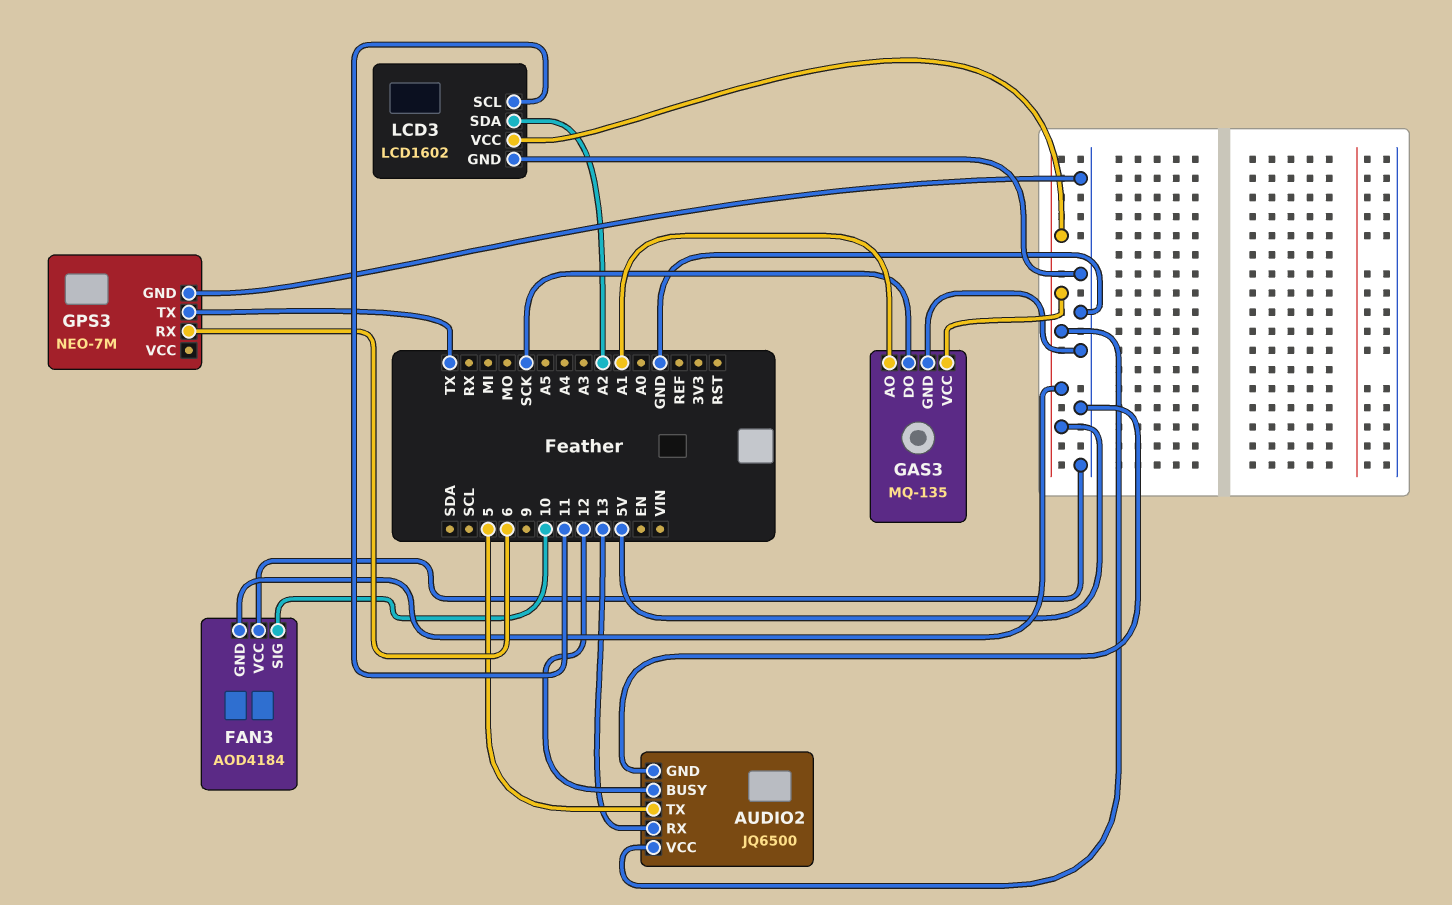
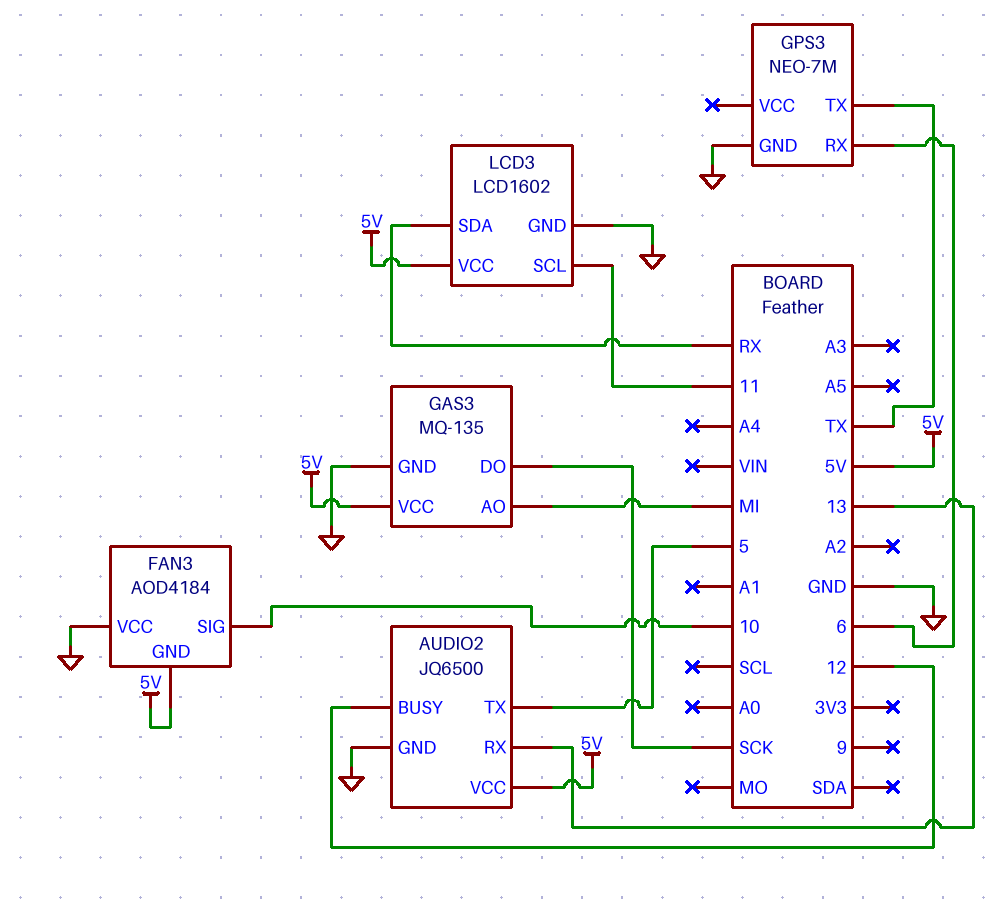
GAS3 pin AO: A1 -> MI
LCD3 pin SDA: A2 -> RX

